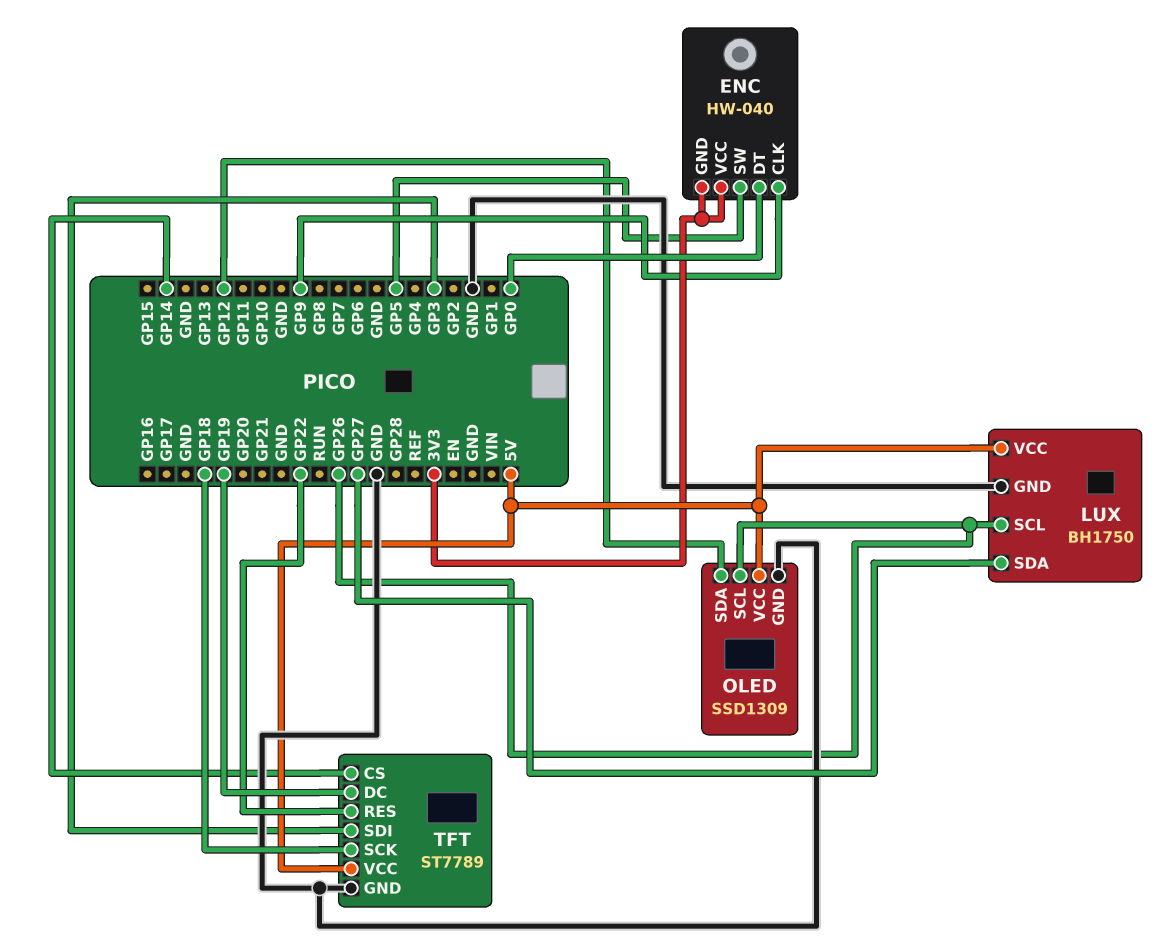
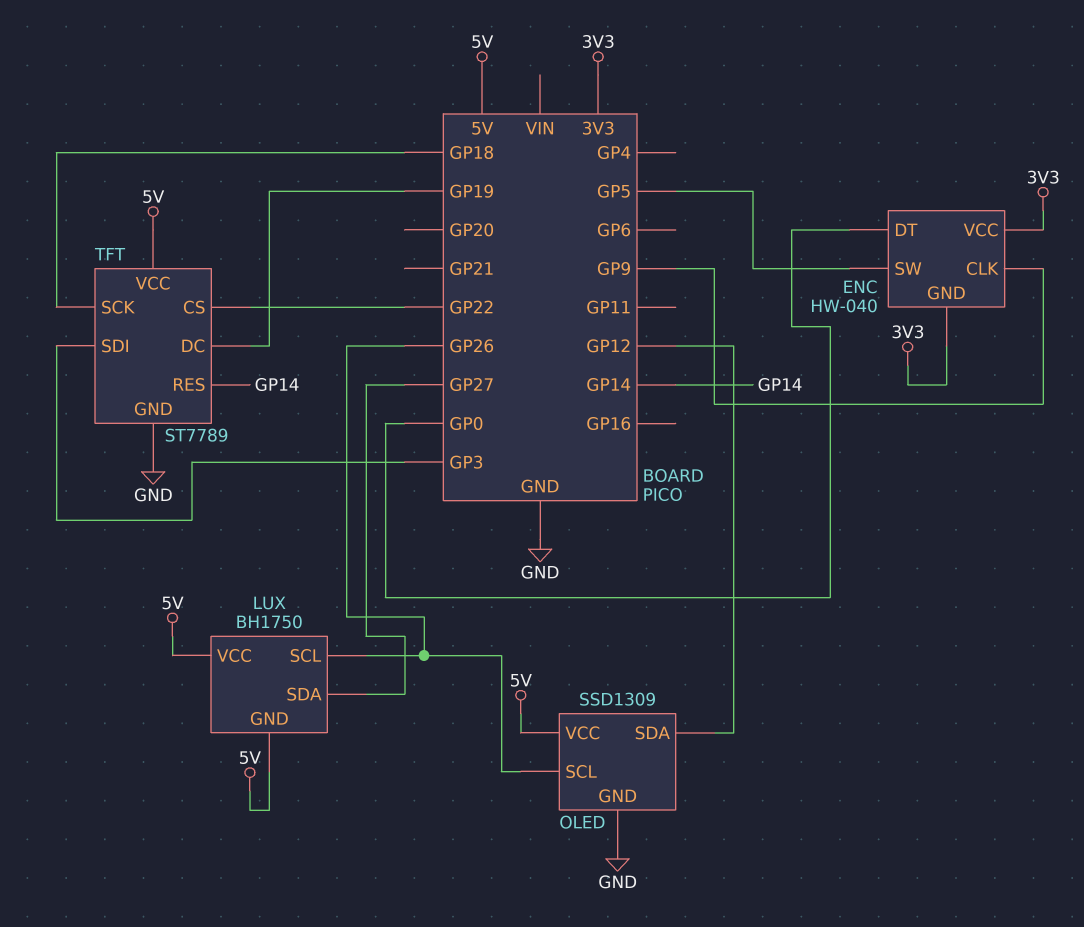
LUX pin GND: GND -> 5V
TFT pin CS: GP14 -> GP22
TFT pin RES: GP22 -> GP14

